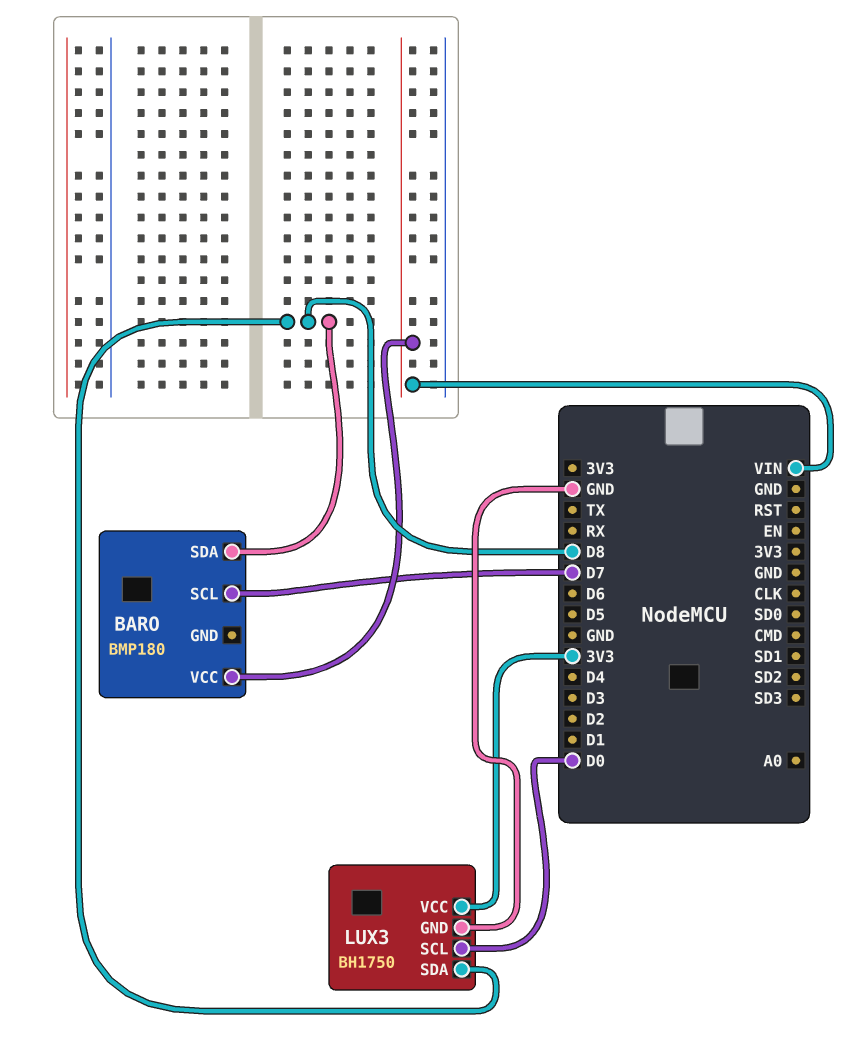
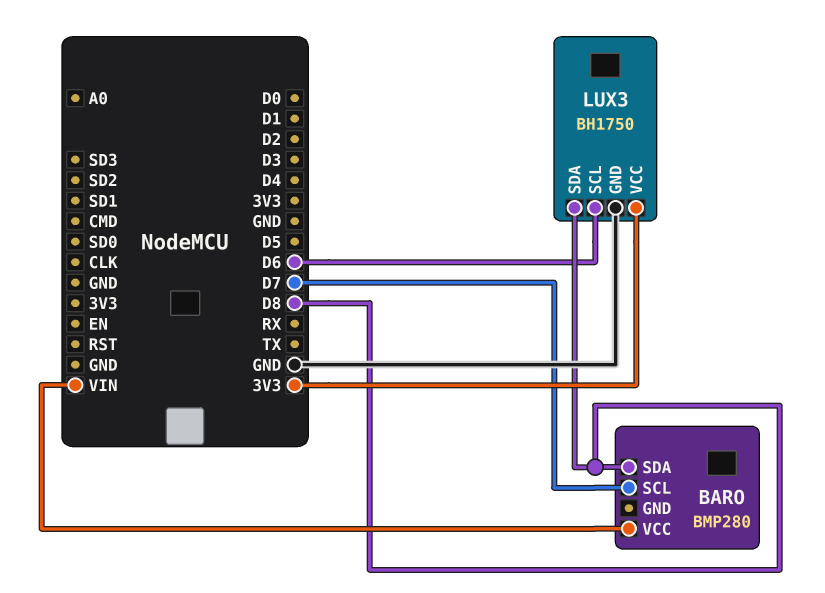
BARO: BMP180 -> BMP280
LUX3 pin SCL: D0 -> D6

